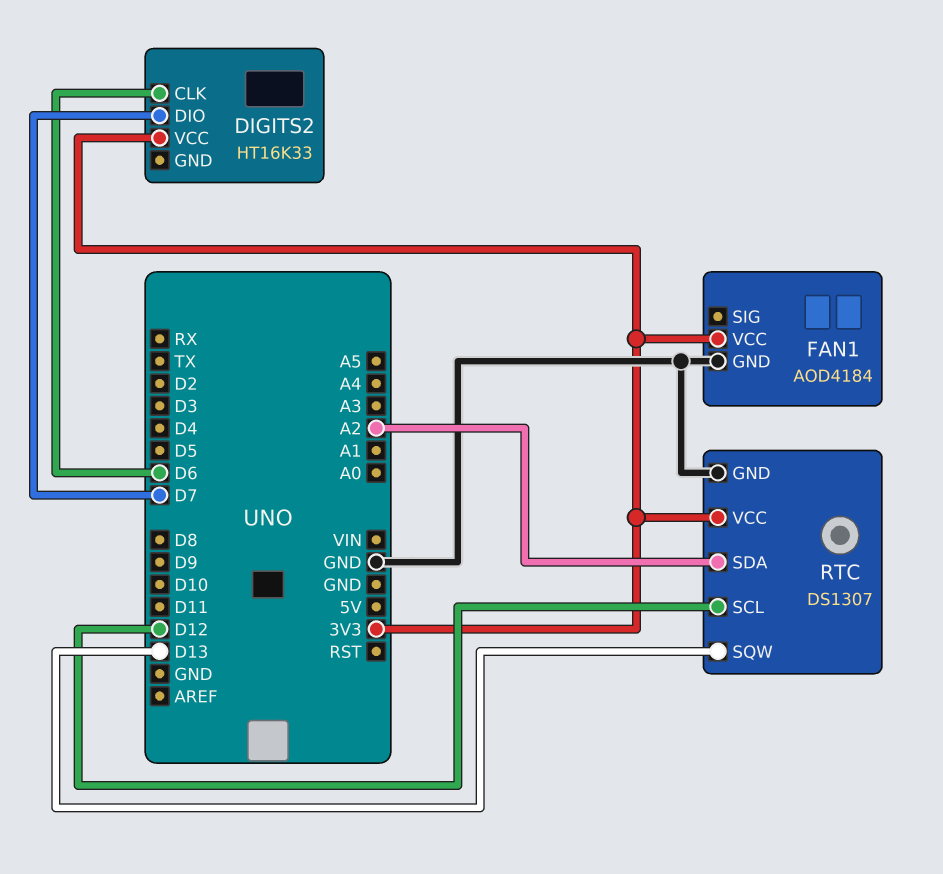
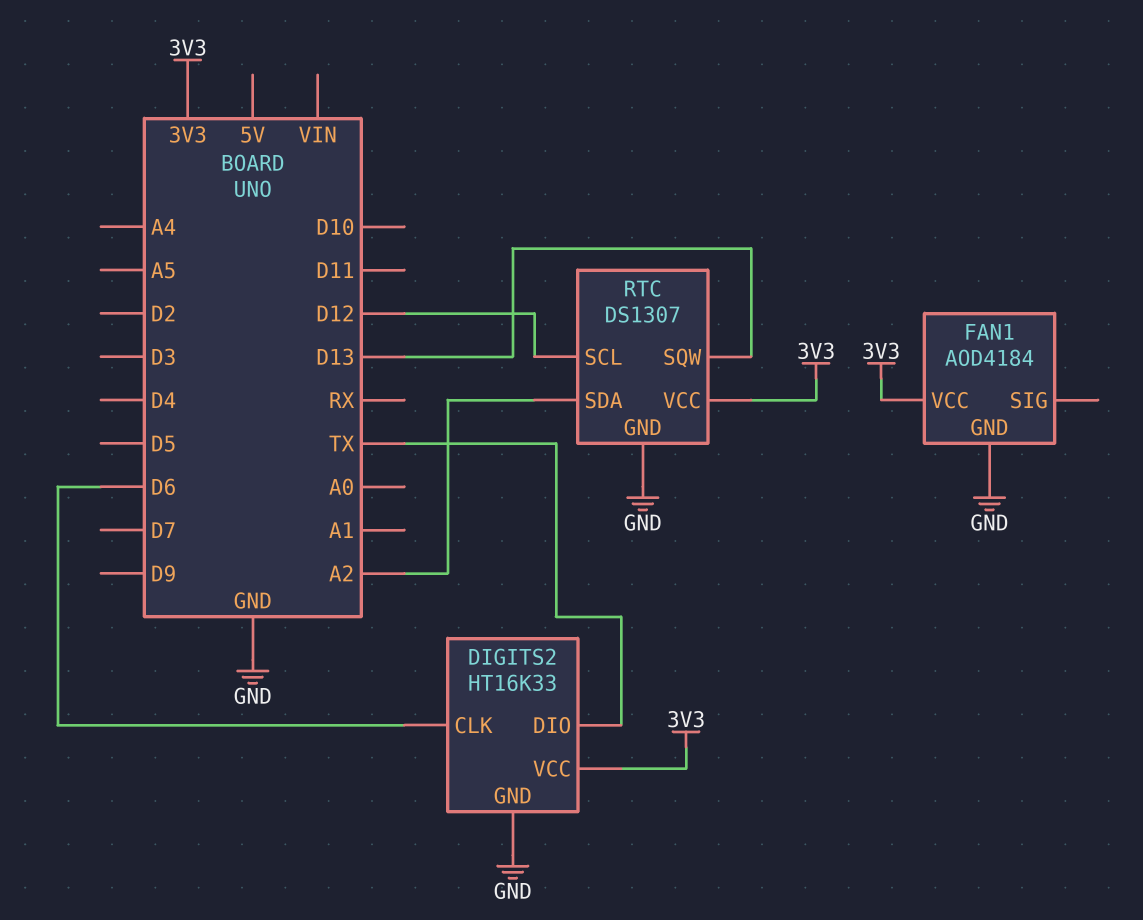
DIGITS2 pin DIO: D7 -> TX
DIGITS2 pin GND: none -> GND

